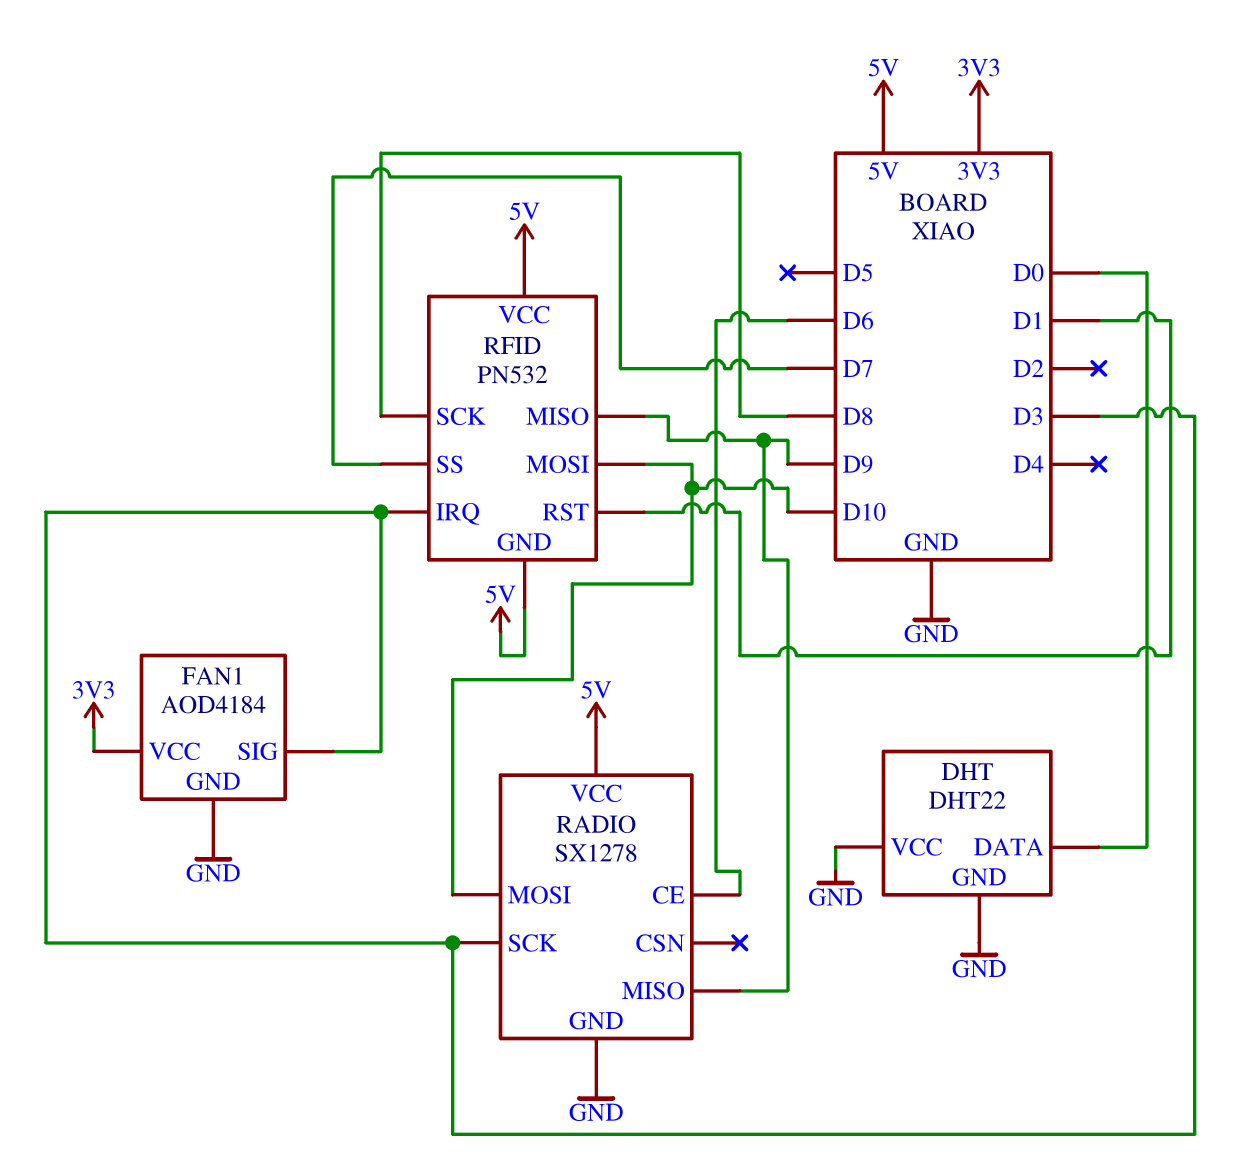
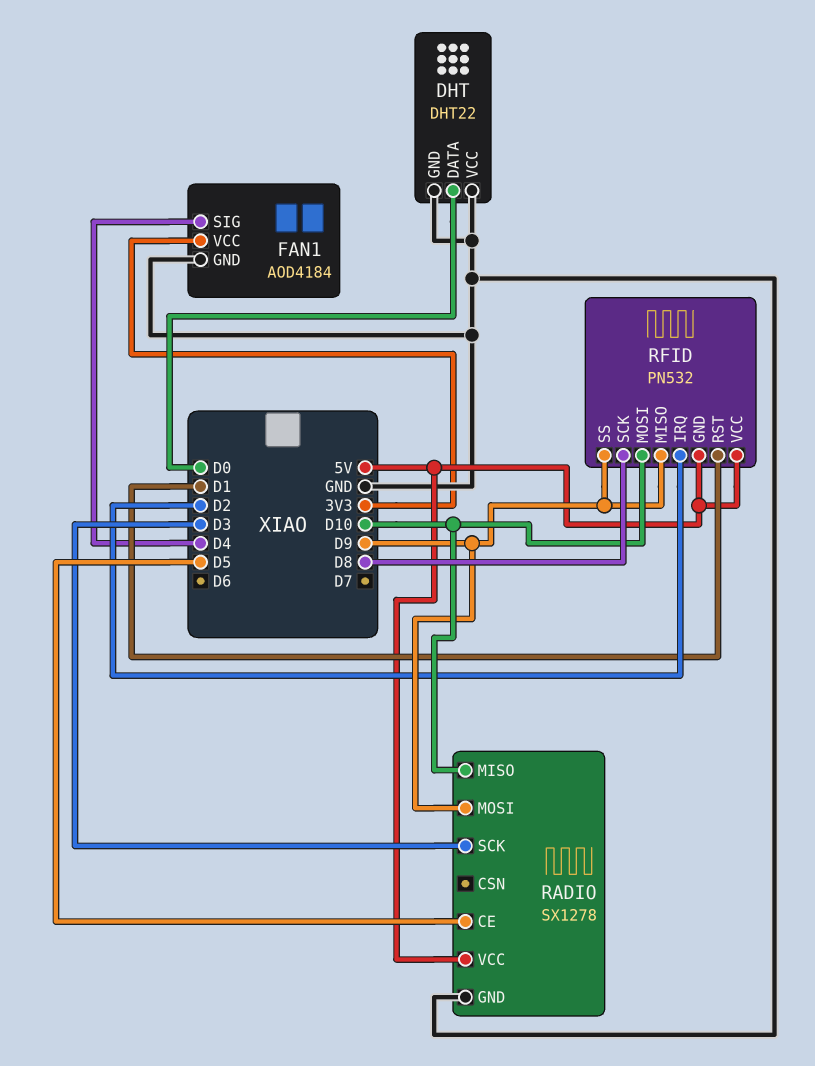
FAN1 pin SIG: D3 -> D4
RADIO pin CE: D6 -> D5
RADIO pin MISO: D9 -> D10
RADIO pin MOSI: D10 -> D9
RFID pin IRQ: D3 -> D2
RFID pin SS: D7 -> D9

